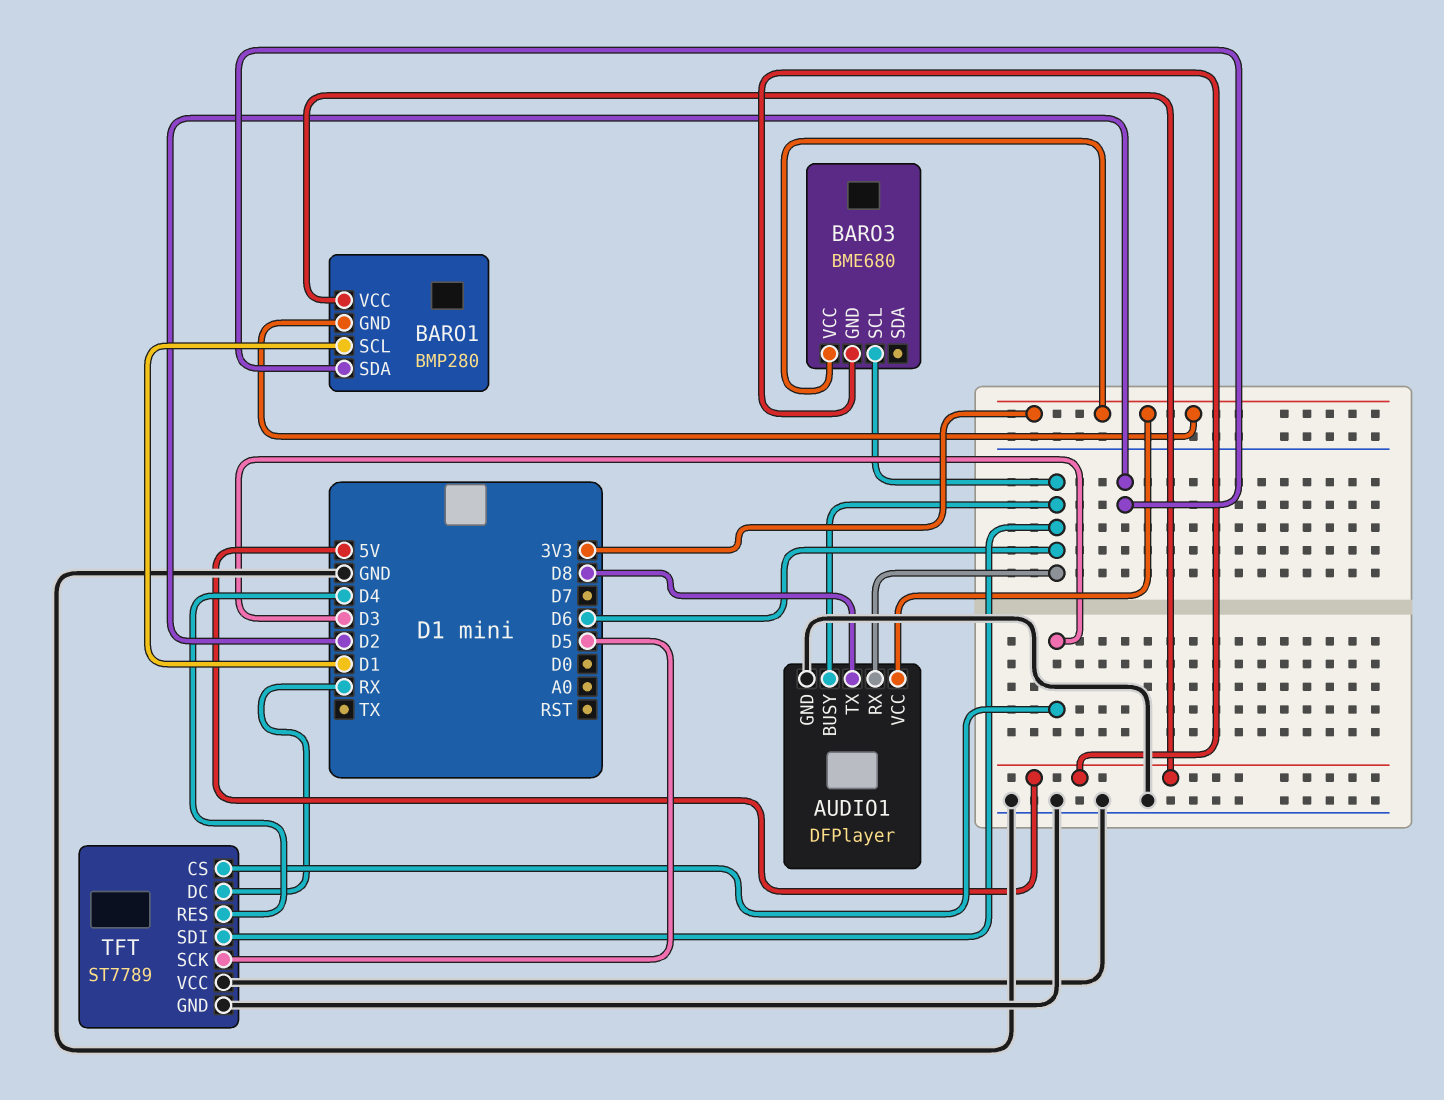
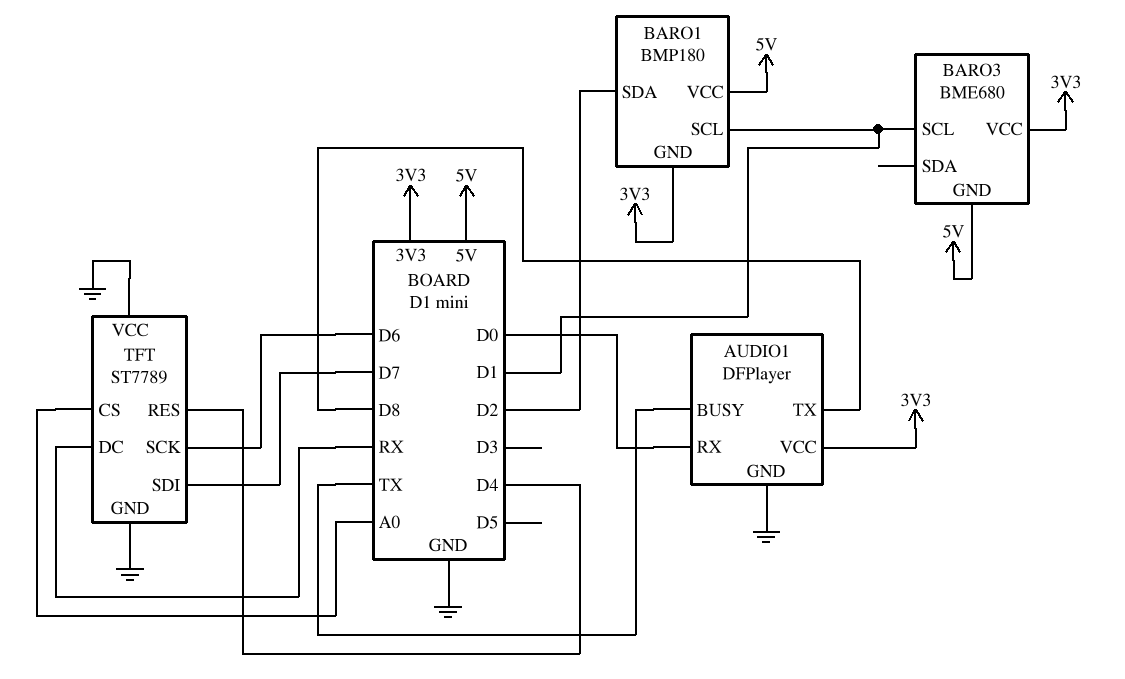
AUDIO1 pin BUSY: D6 -> TX
AUDIO1 pin RX: D6 -> D0
BARO1: BMP280 -> BMP180
BARO3 pin SCL: D6 -> D1
TFT pin CS: D3 -> A0
TFT pin SCK: D5 -> D6
TFT pin SDI: D6 -> D7

